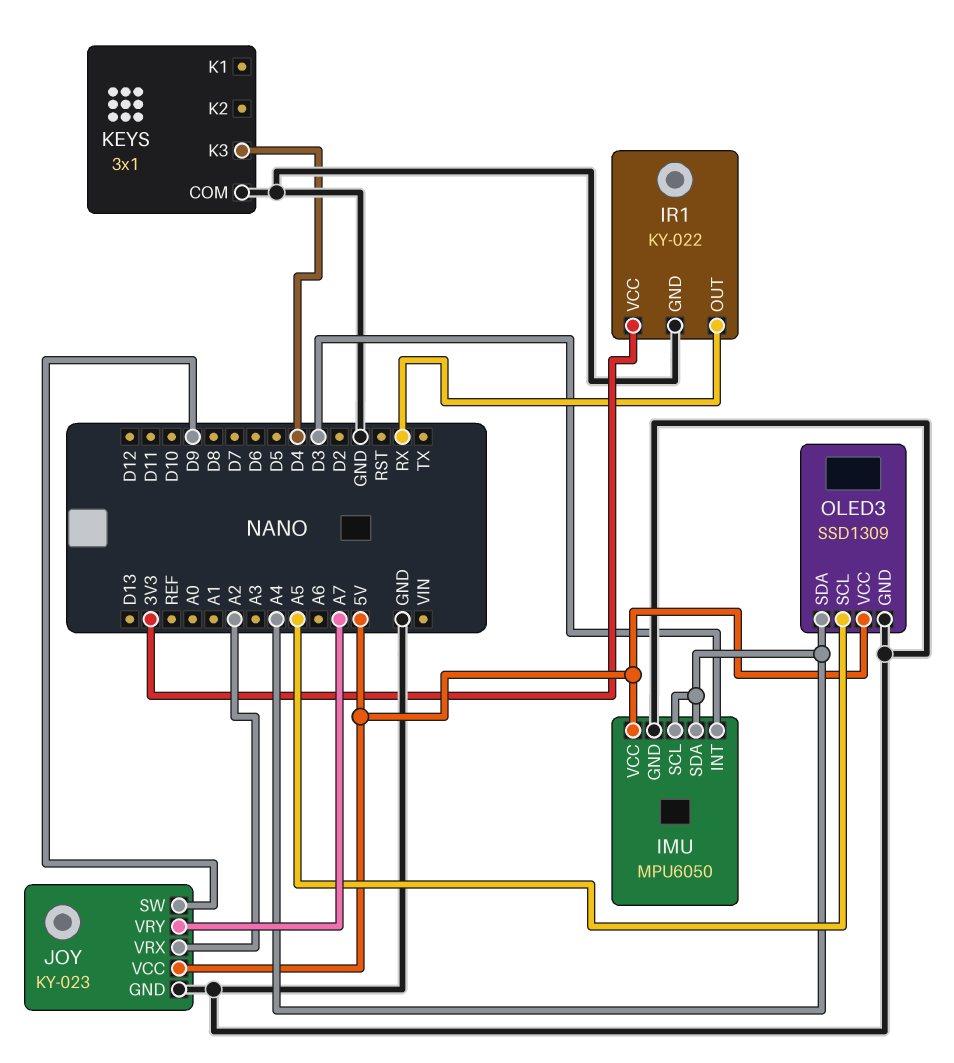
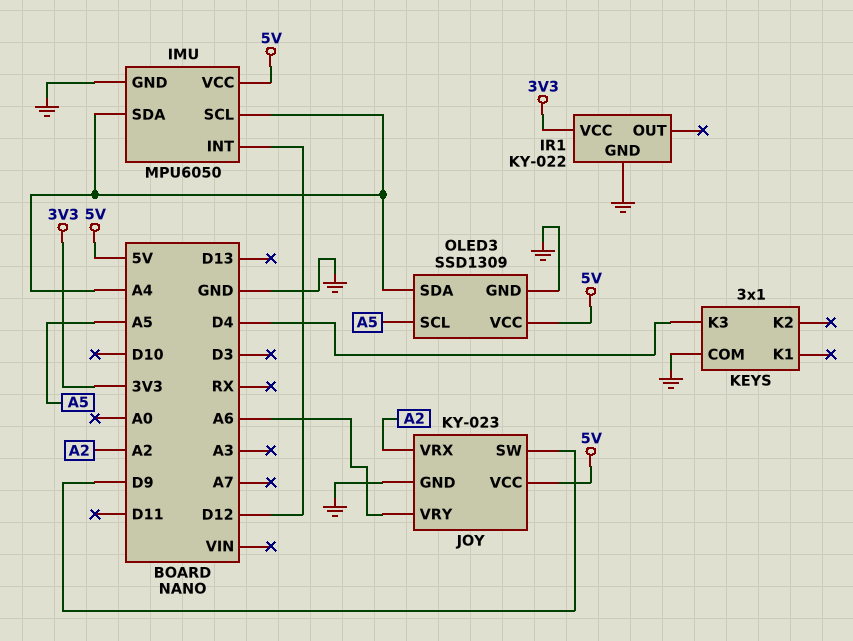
IMU pin INT: D3 -> D12
IR1 pin OUT: RX -> none
JOY pin VRY: A7 -> A6

